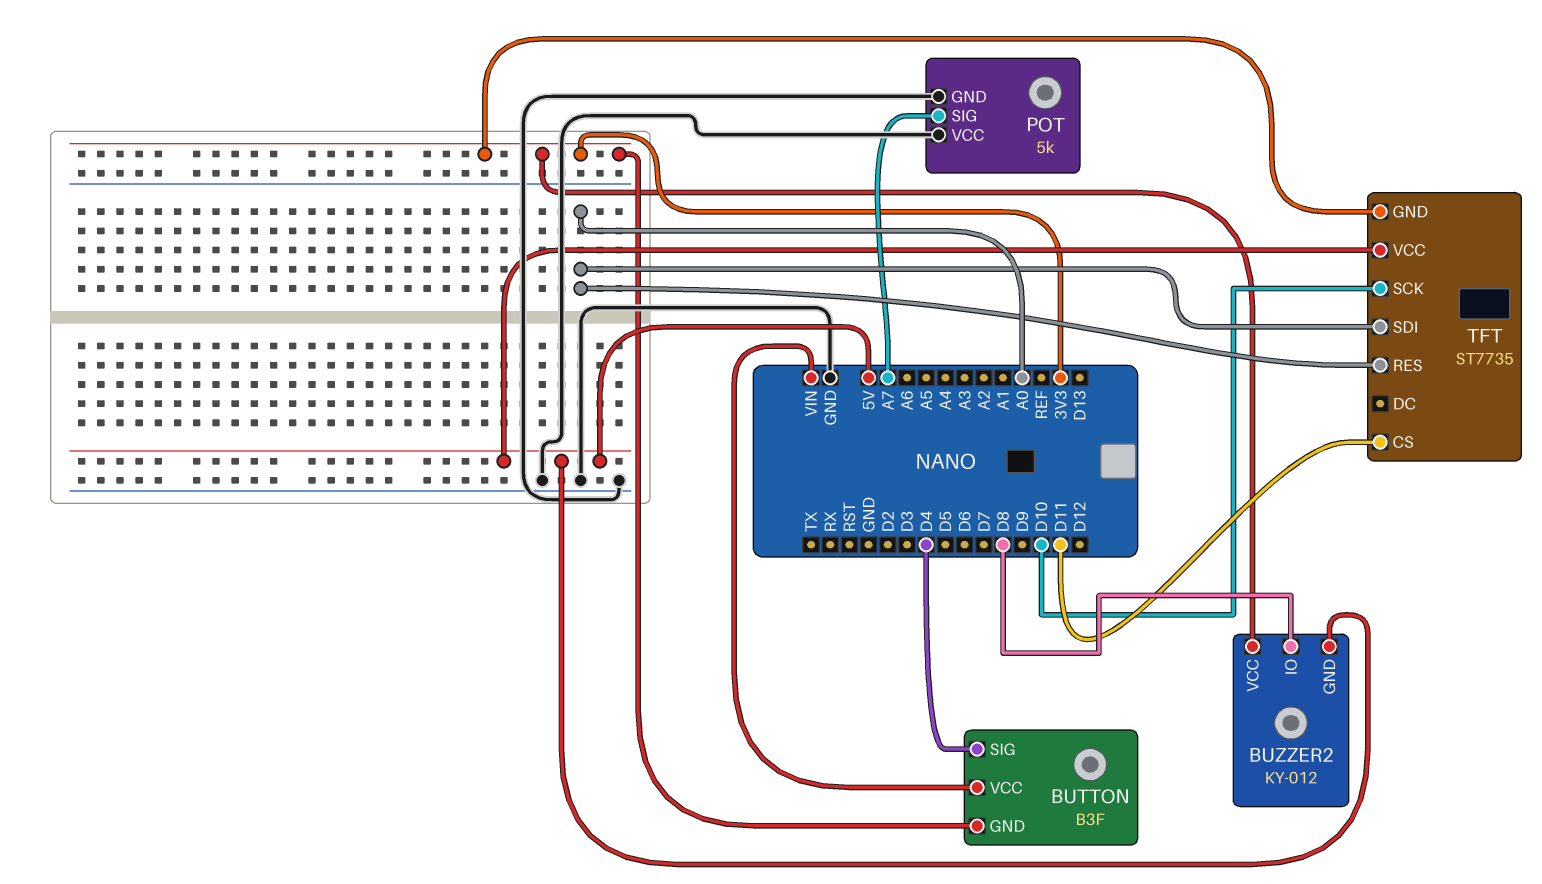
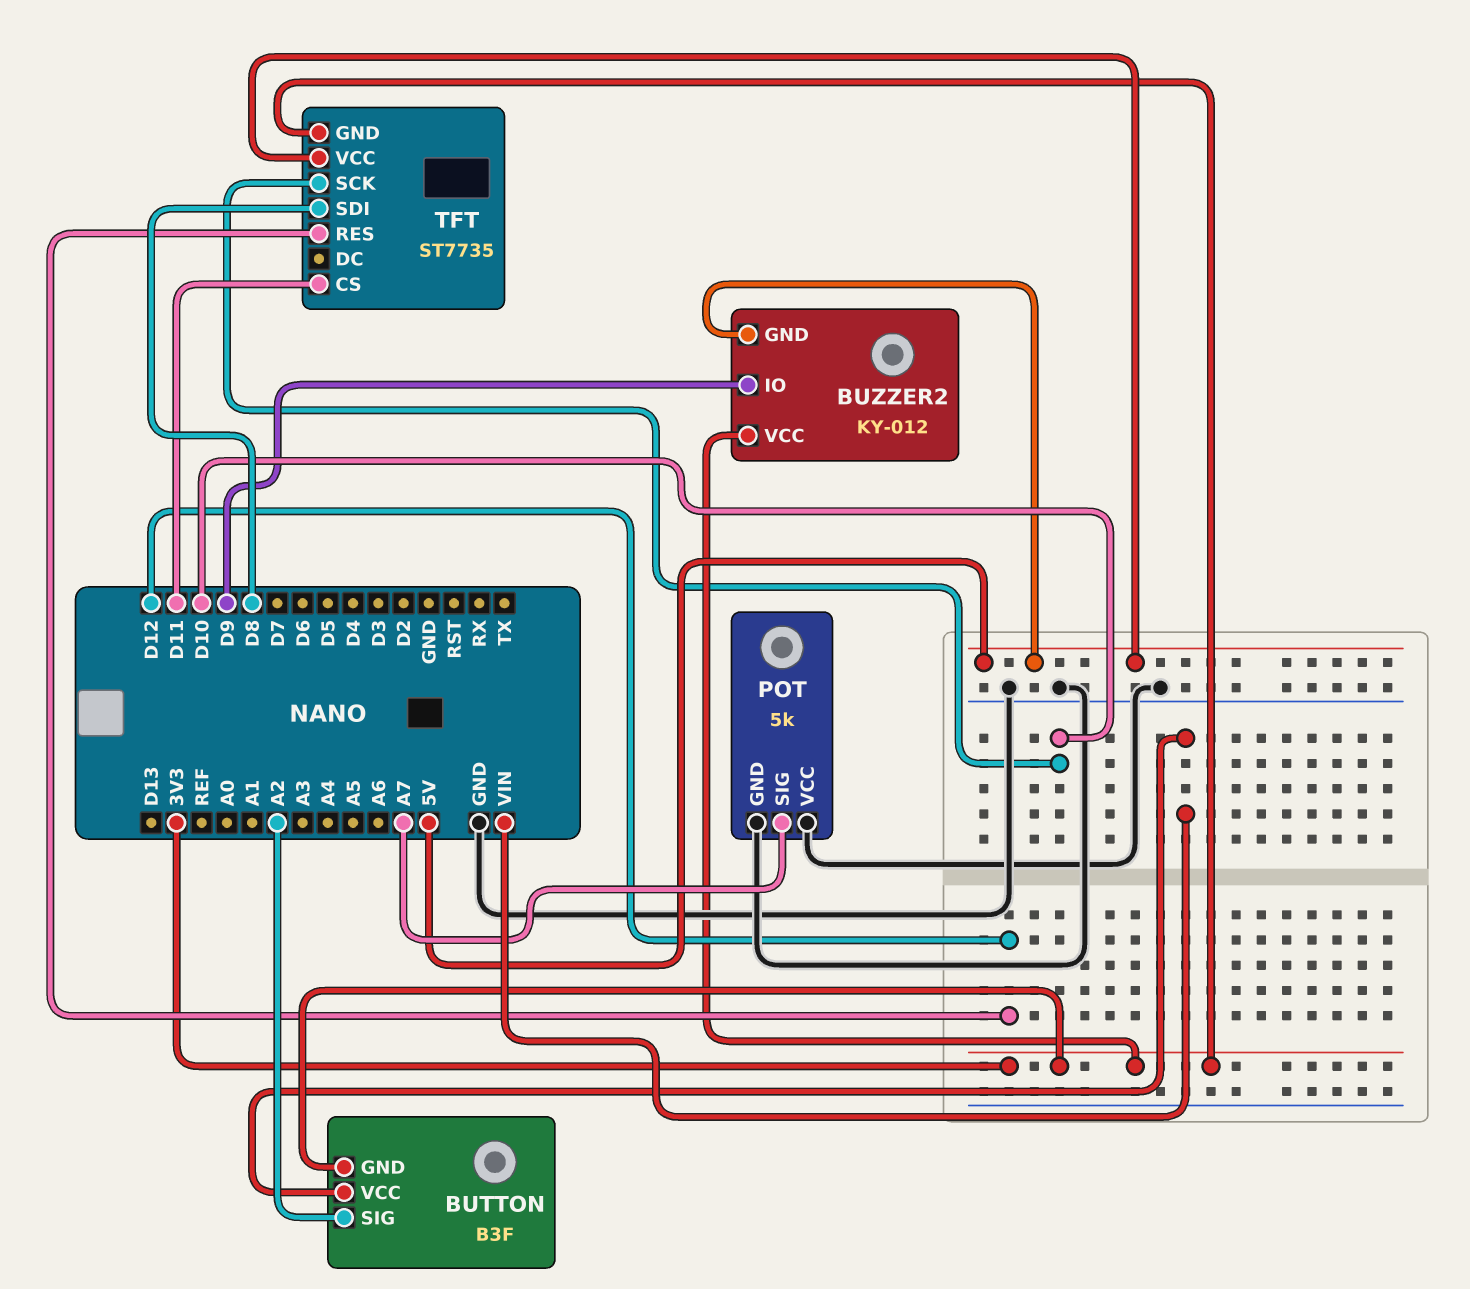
BUTTON pin SIG: D4 -> A2
BUZZER2 pin IO: D8 -> D9
TFT pin RES: A0 -> D12
TFT pin SDI: A0 -> D8

